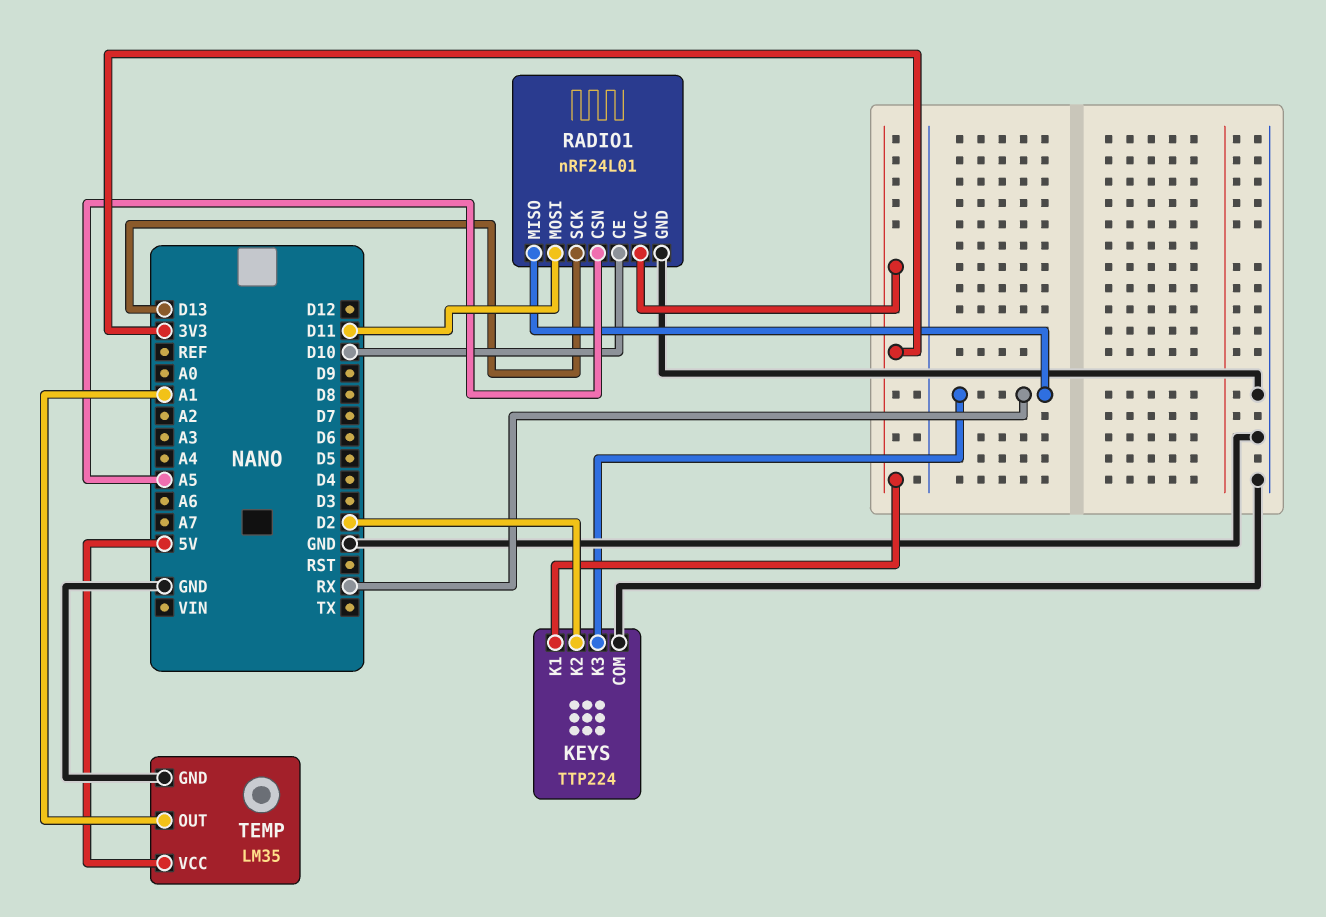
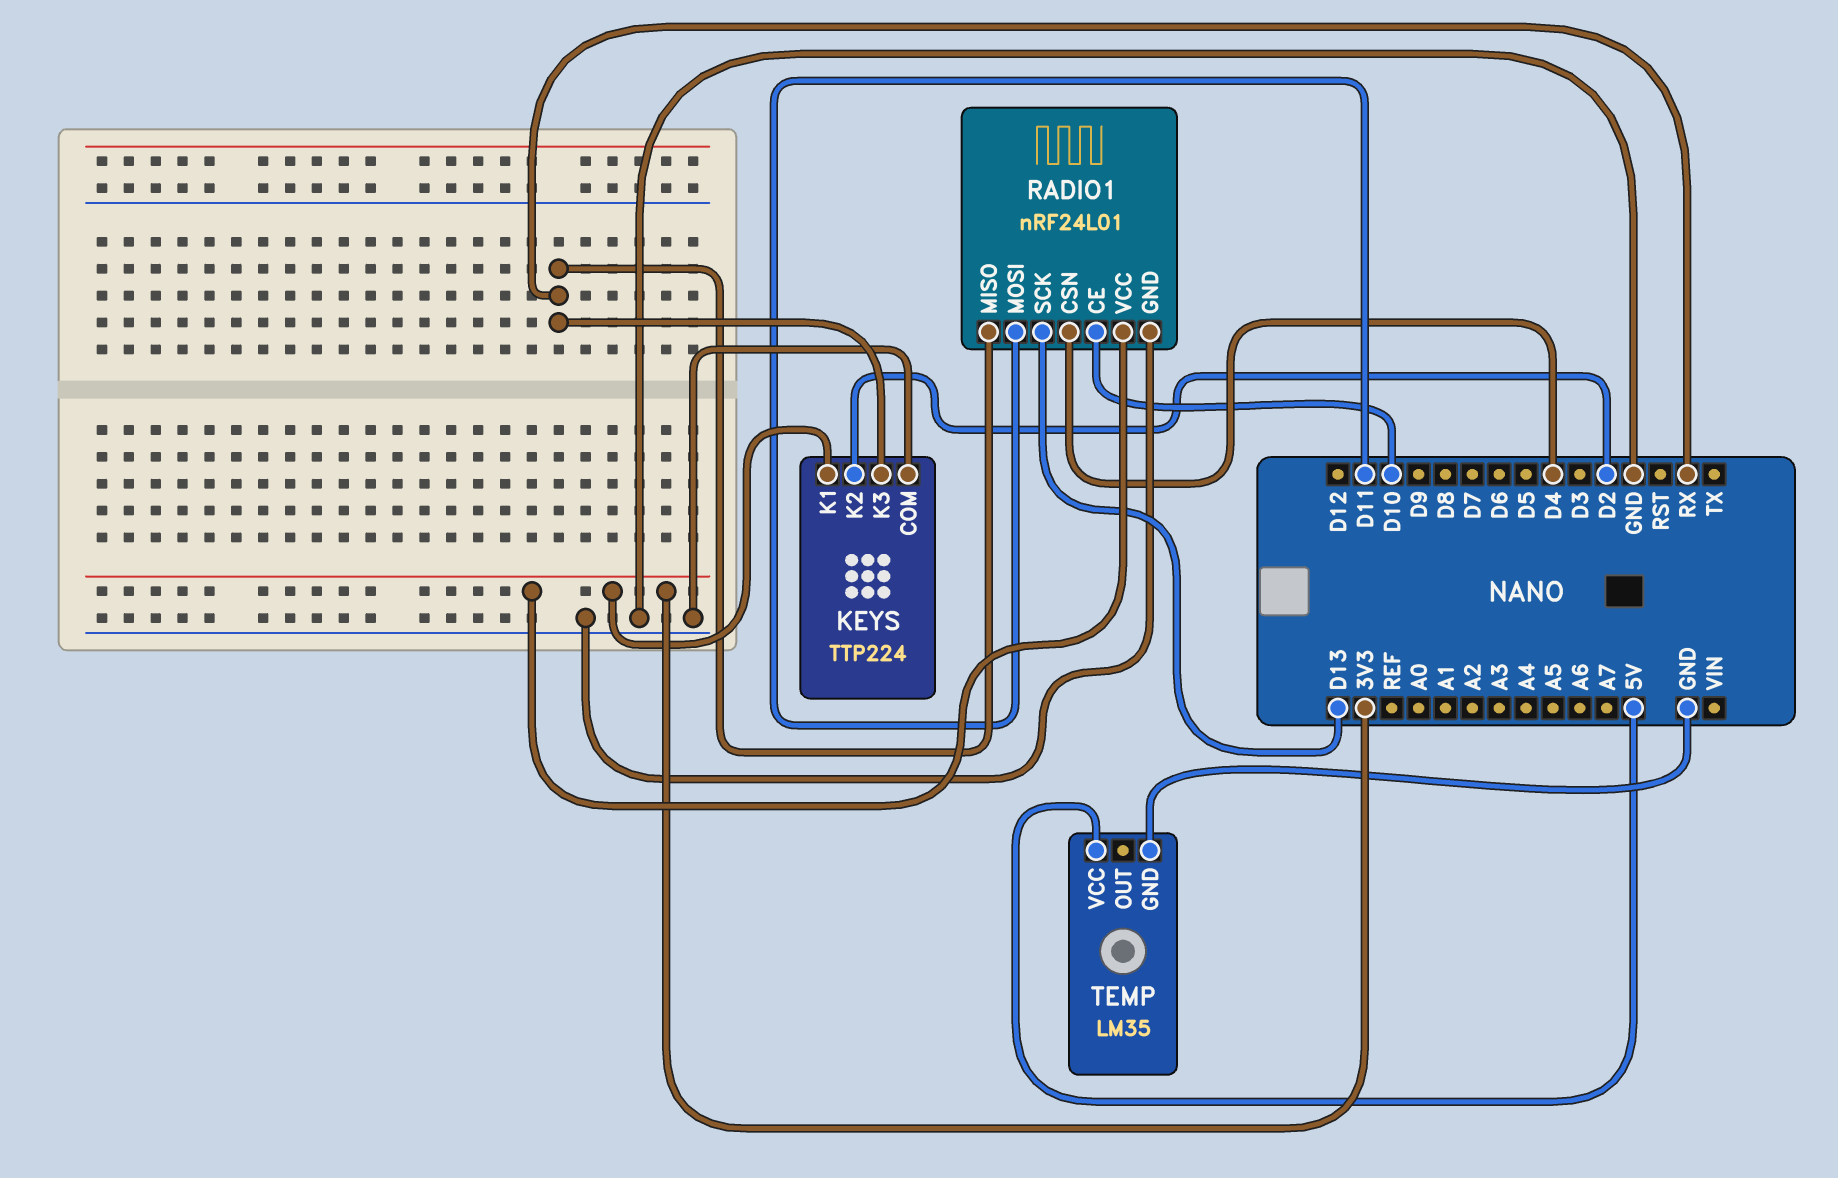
RADIO1 pin CSN: A5 -> D4
TEMP pin OUT: A1 -> none

